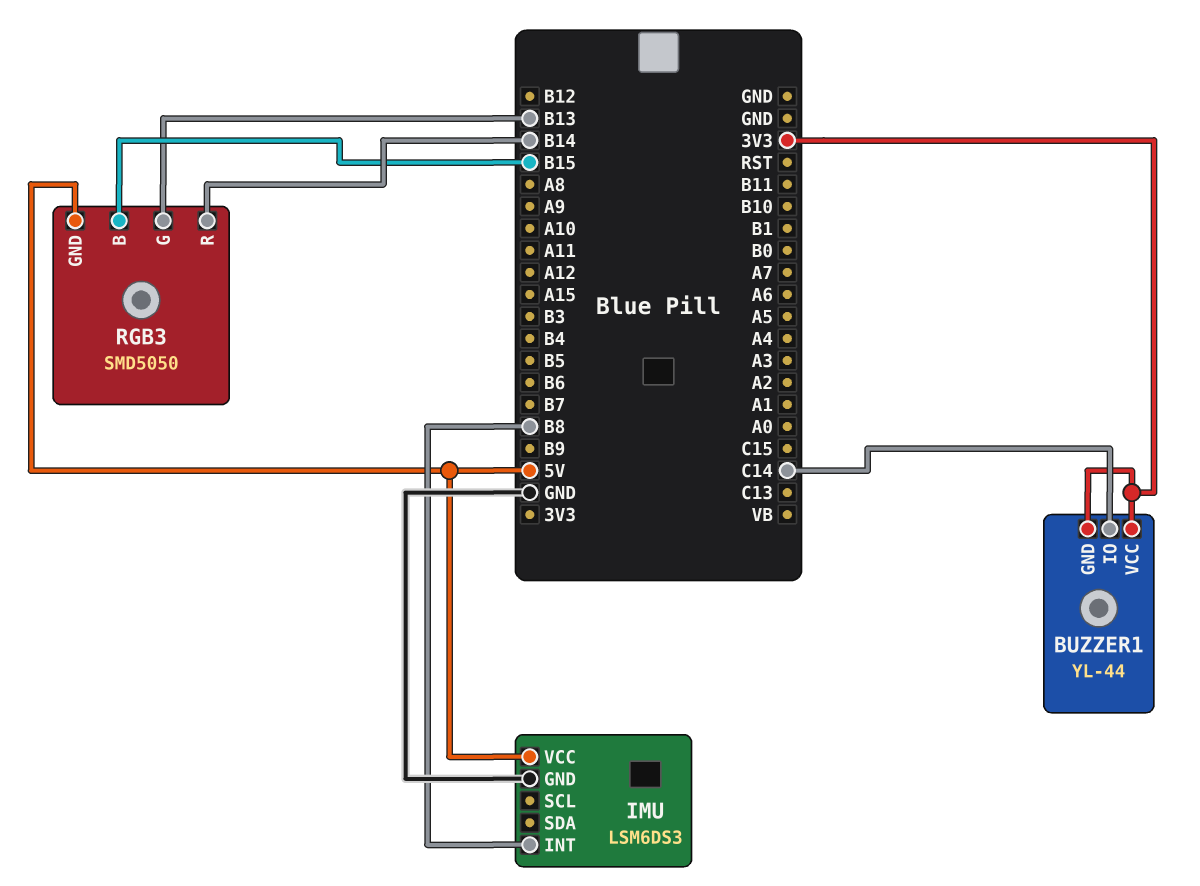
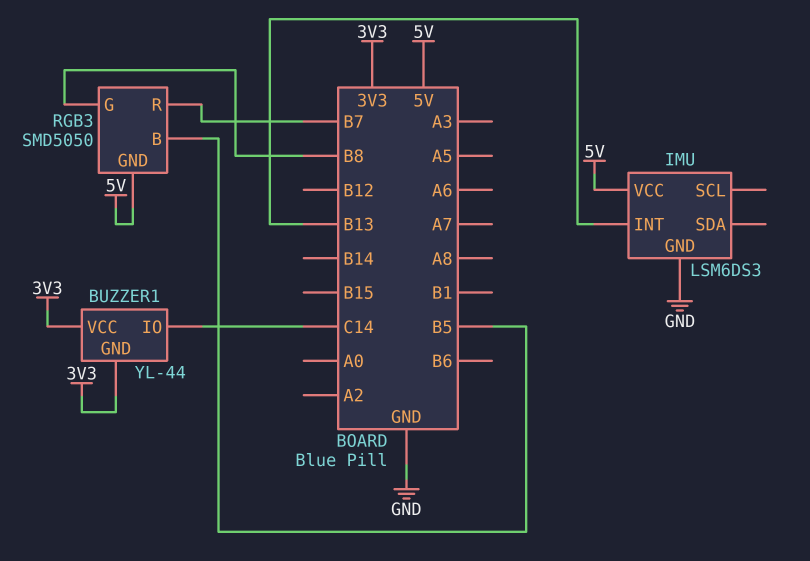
IMU pin INT: B8 -> B13
RGB3 pin B: B15 -> B5
RGB3 pin G: B13 -> B8
RGB3 pin R: B14 -> B7

